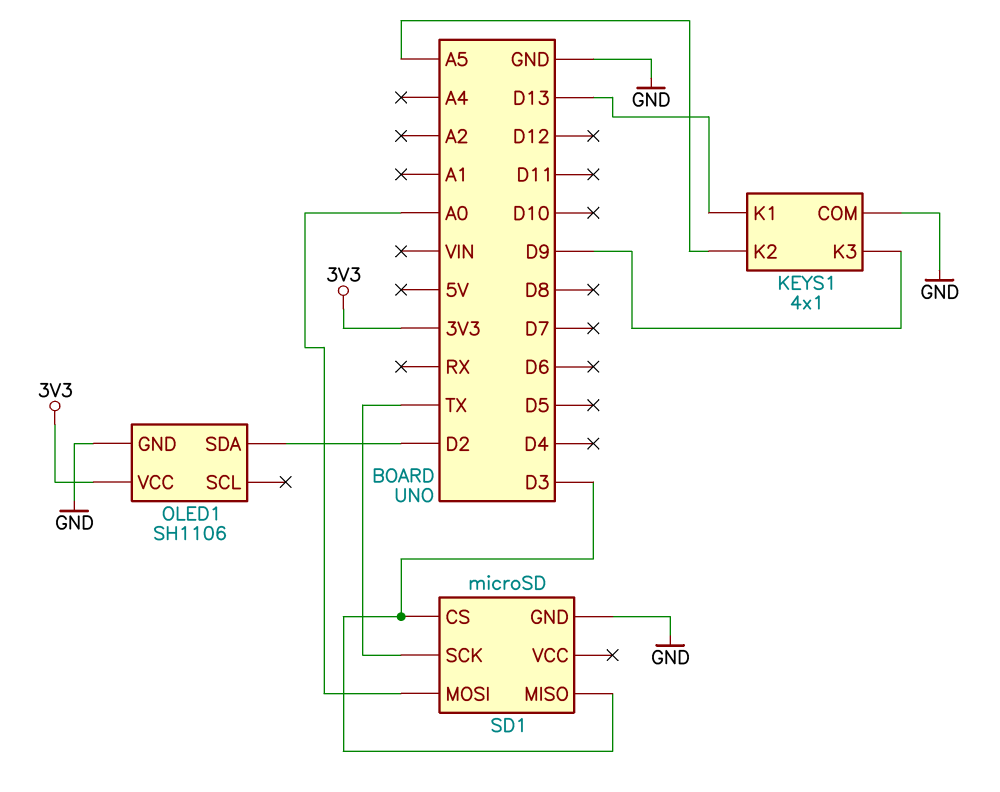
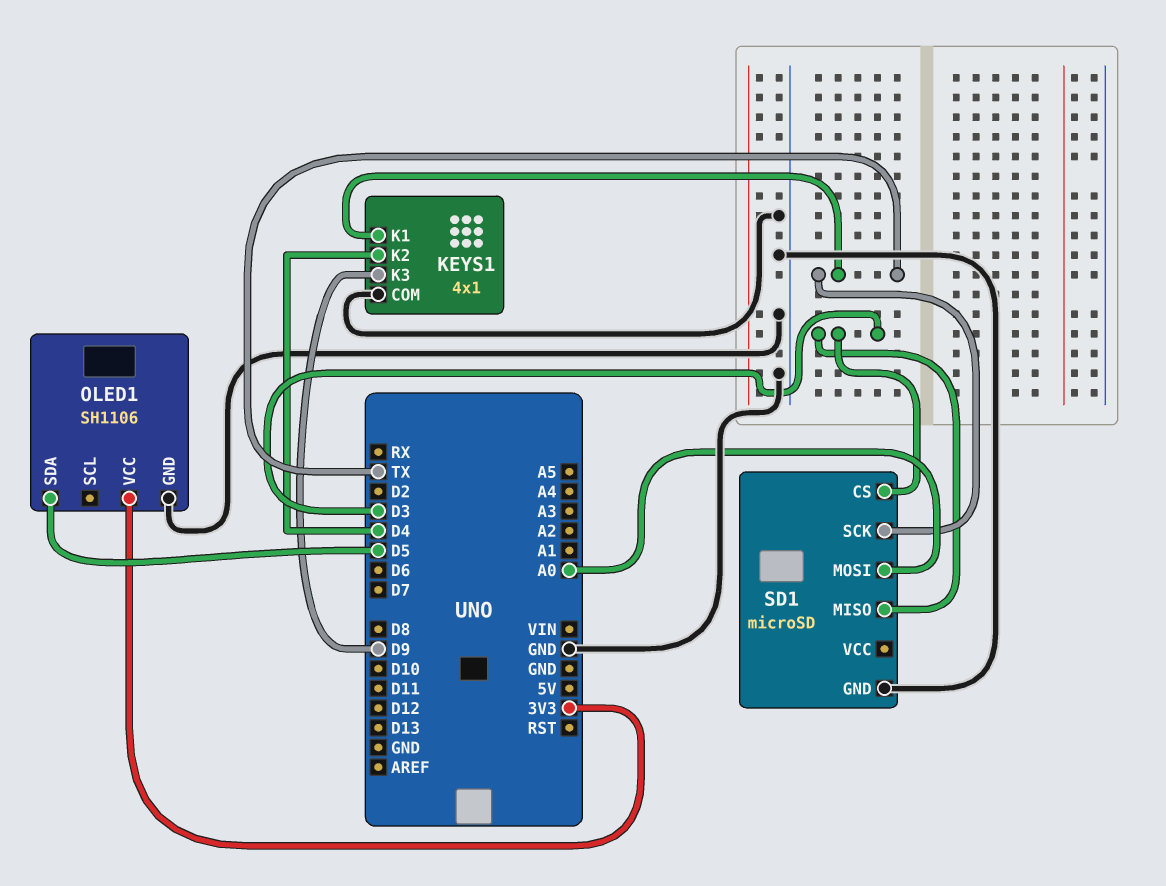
KEYS1 pin K1: D13 -> TX
KEYS1 pin K2: A5 -> D4
OLED1 pin SDA: D2 -> D5

